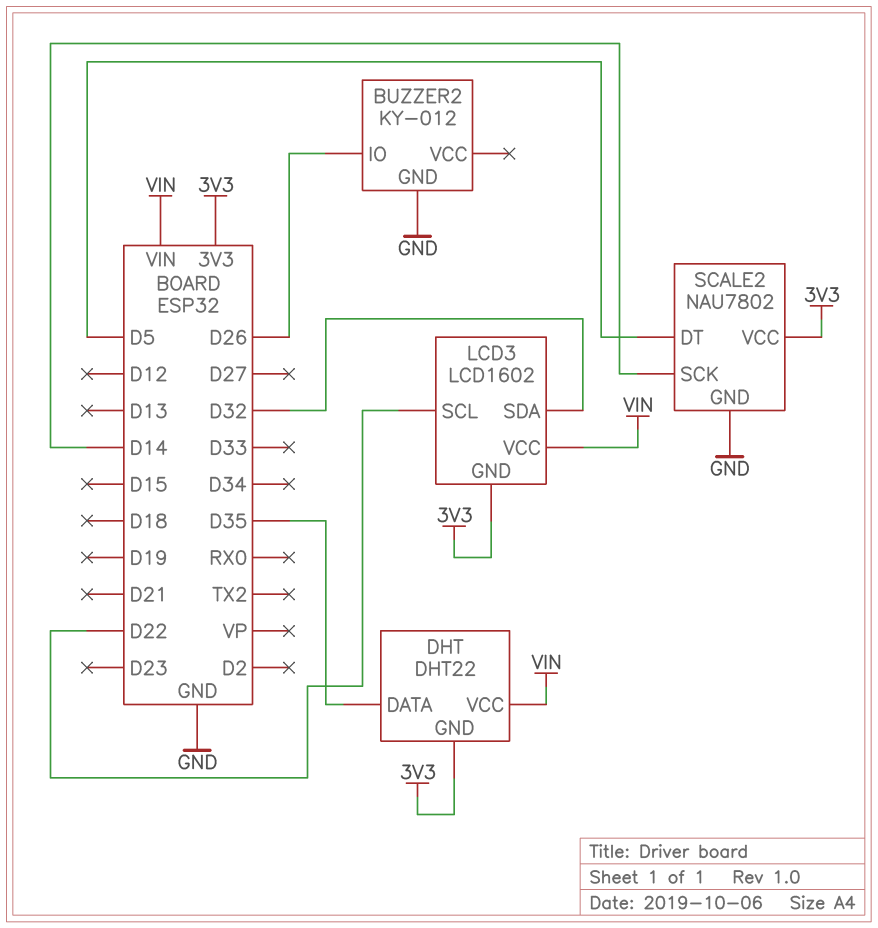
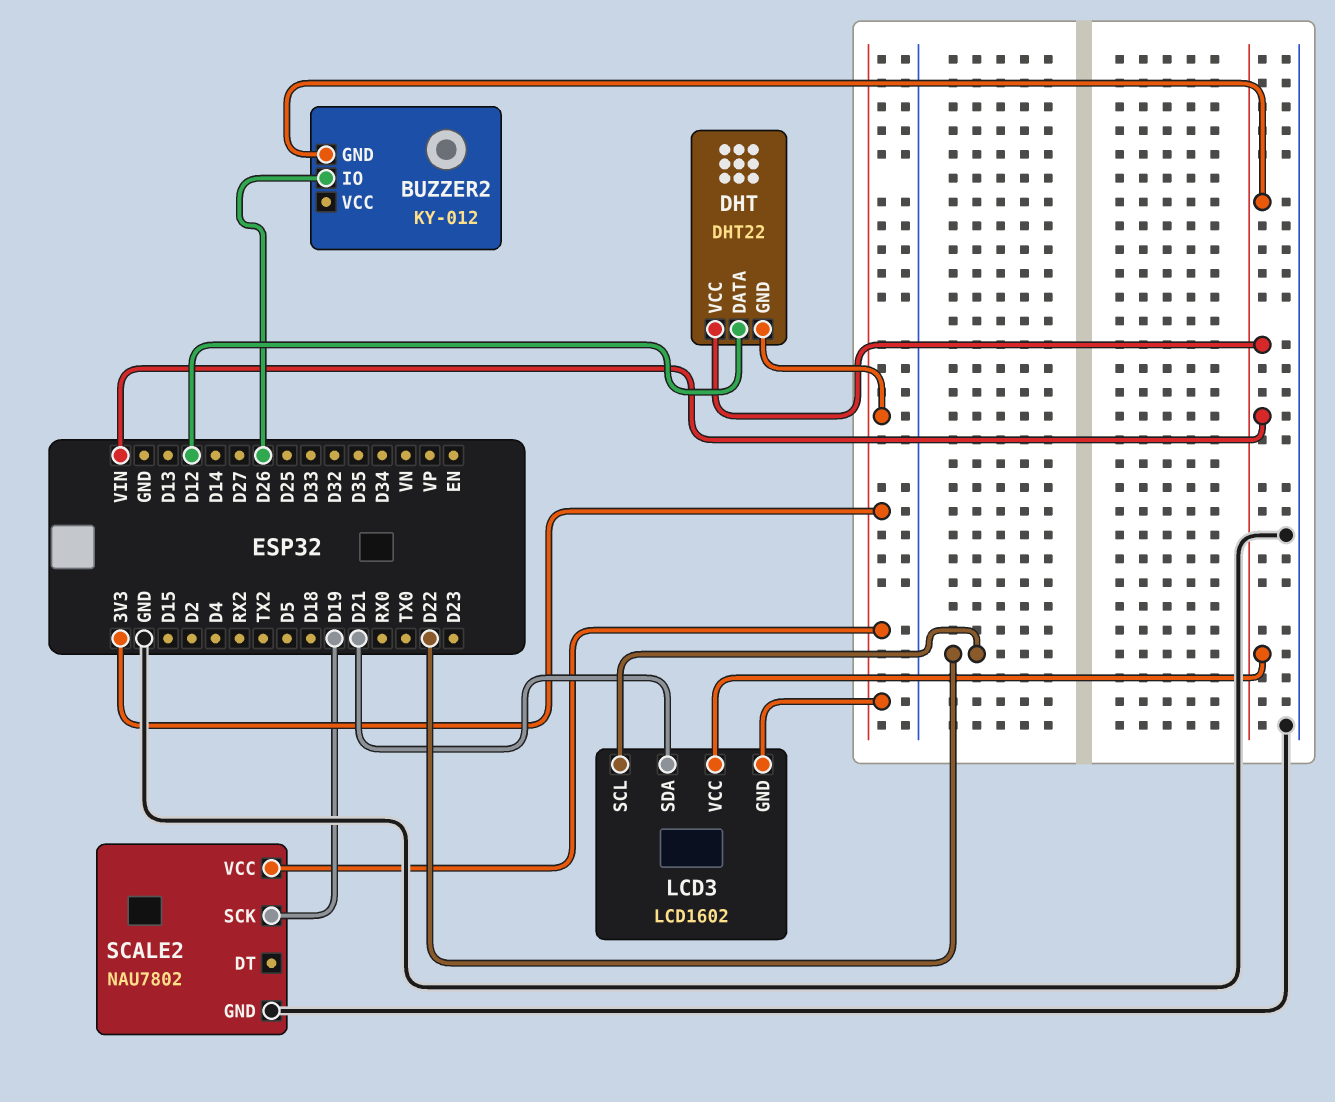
BUZZER2 pin GND: GND -> VIN
DHT pin DATA: D35 -> D12
LCD3 pin SDA: D32 -> D21
SCALE2 pin DT: D5 -> none
SCALE2 pin SCK: D14 -> D19

